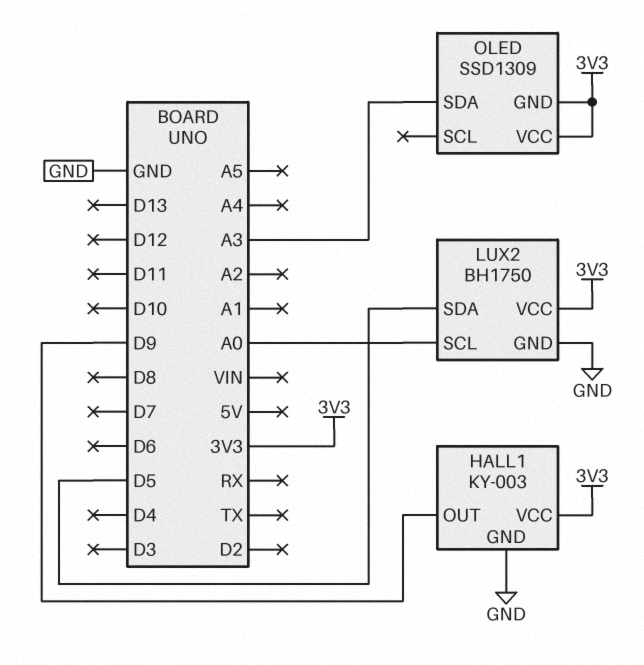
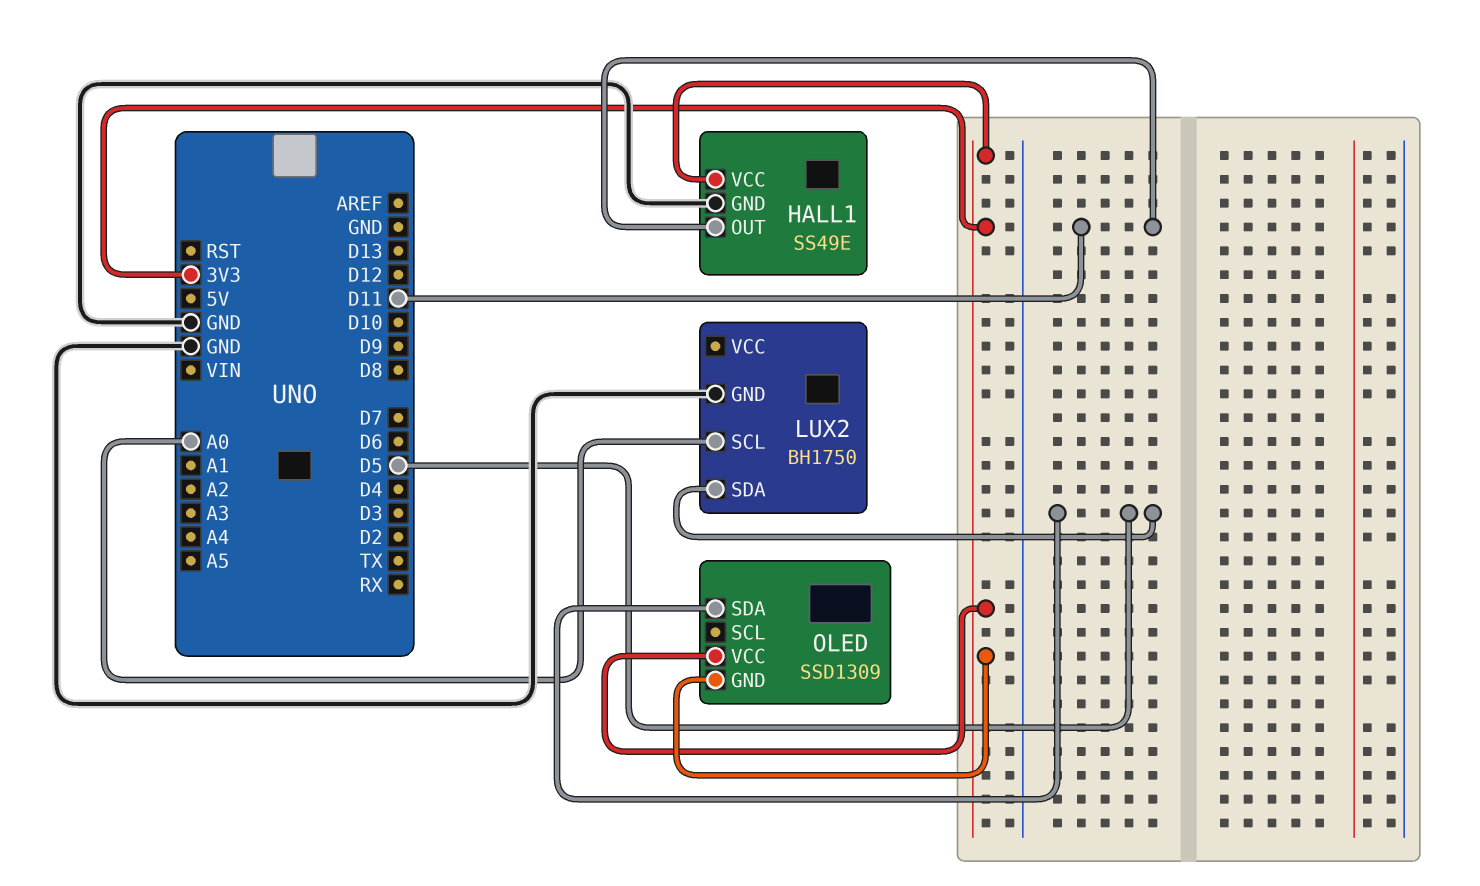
HALL1: KY-003 -> SS49E
HALL1 pin OUT: D9 -> D11
LUX2 pin VCC: 3V3 -> none
OLED pin SDA: A3 -> D5

